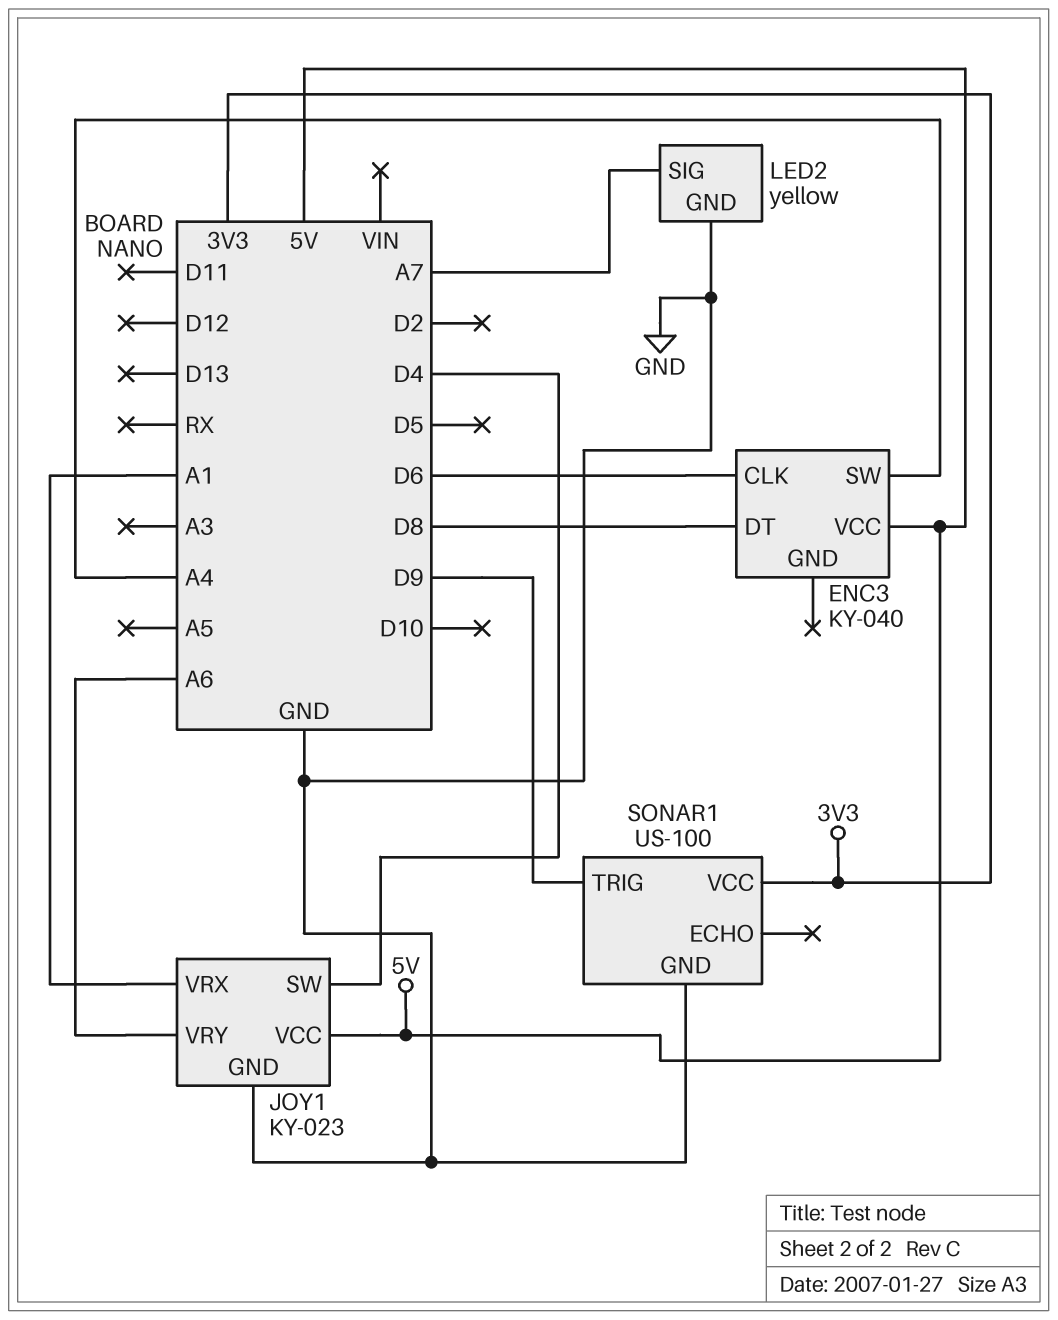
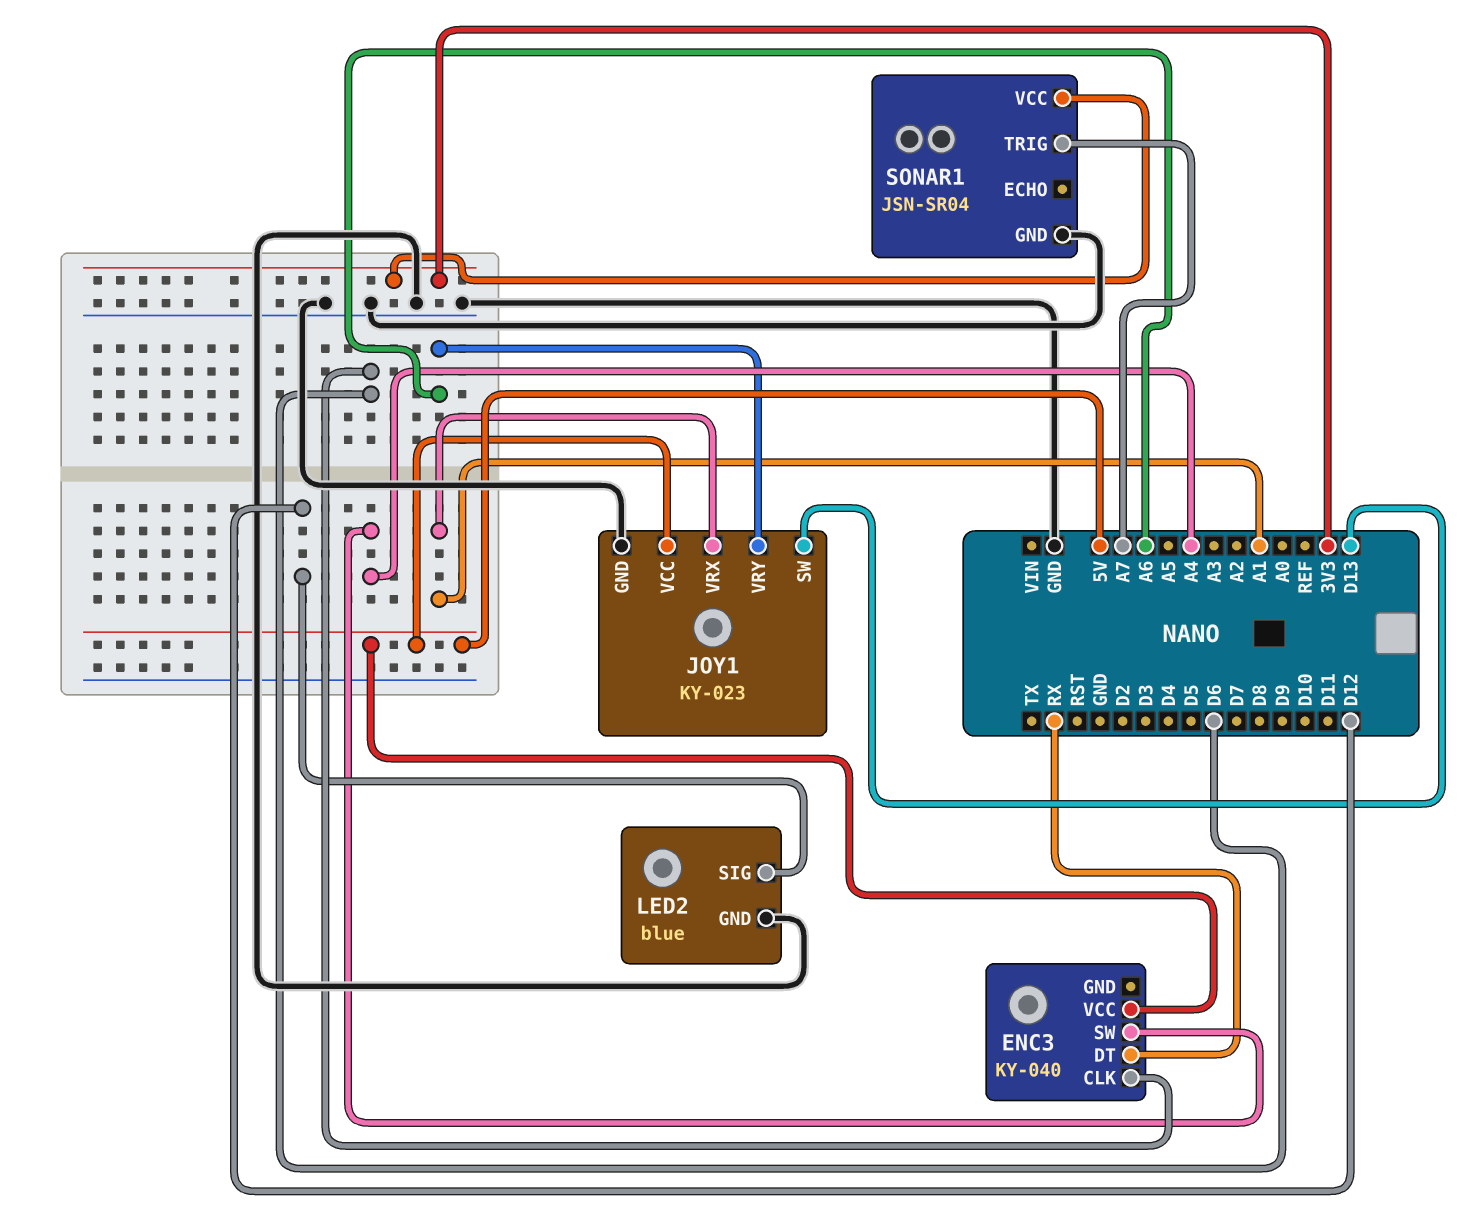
ENC3 pin DT: D8 -> RX
JOY1 pin SW: D4 -> D13
LED2: yellow -> blue
LED2 pin SIG: A7 -> D12
SONAR1: US-100 -> JSN-SR04
SONAR1 pin TRIG: D9 -> A7

